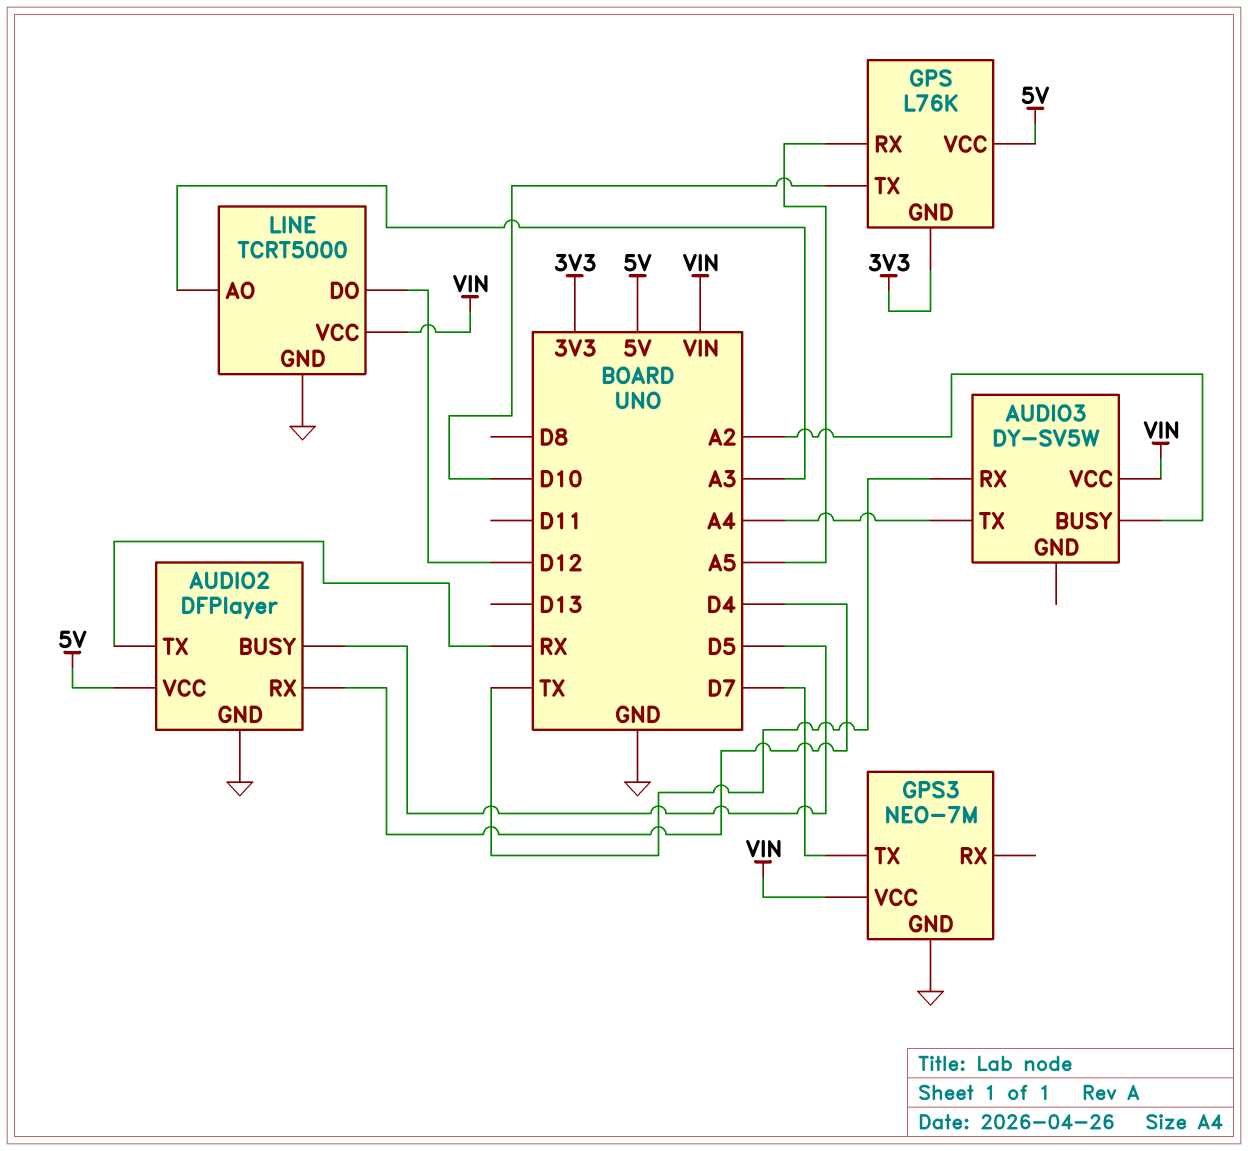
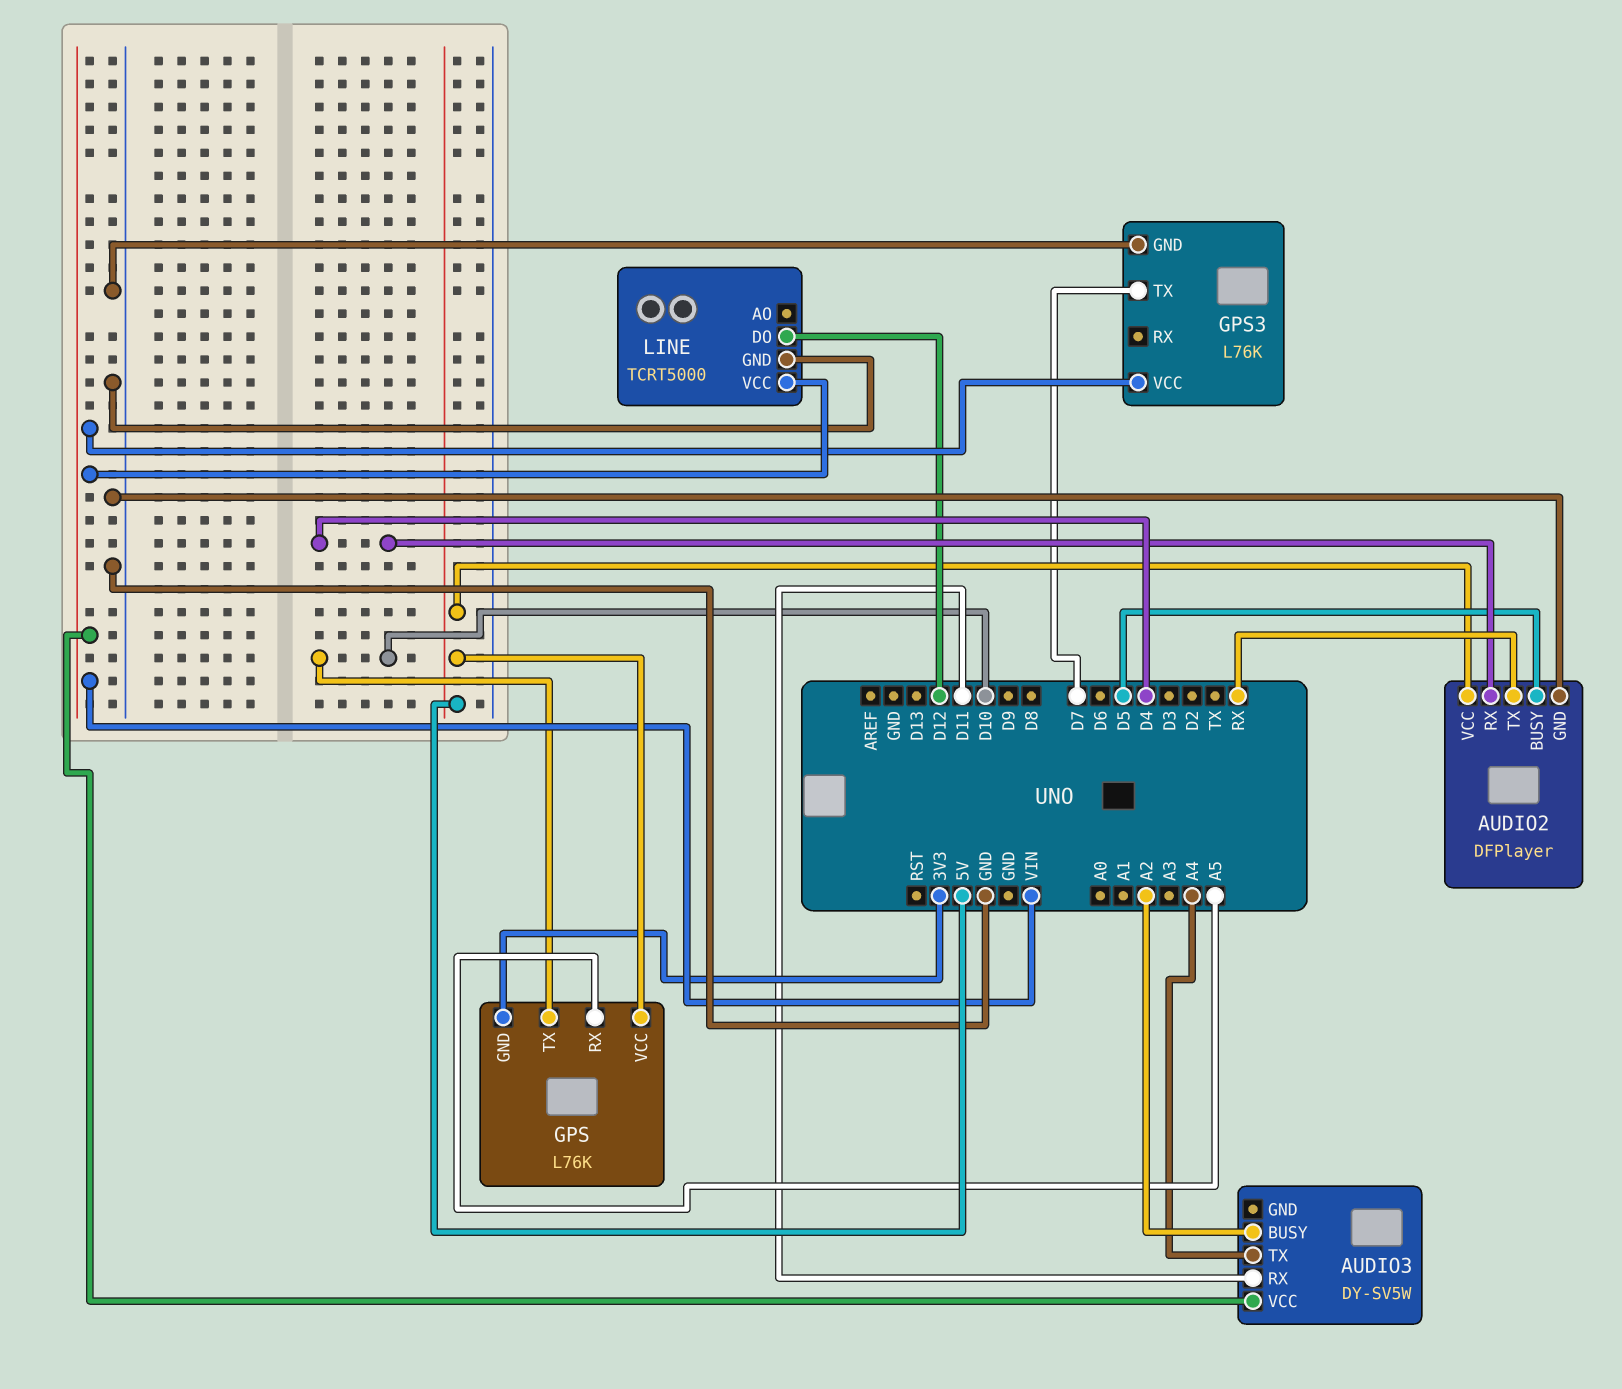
AUDIO3 pin RX: TX -> D11
GPS3: NEO-7M -> L76K
LINE pin AO: A3 -> none

